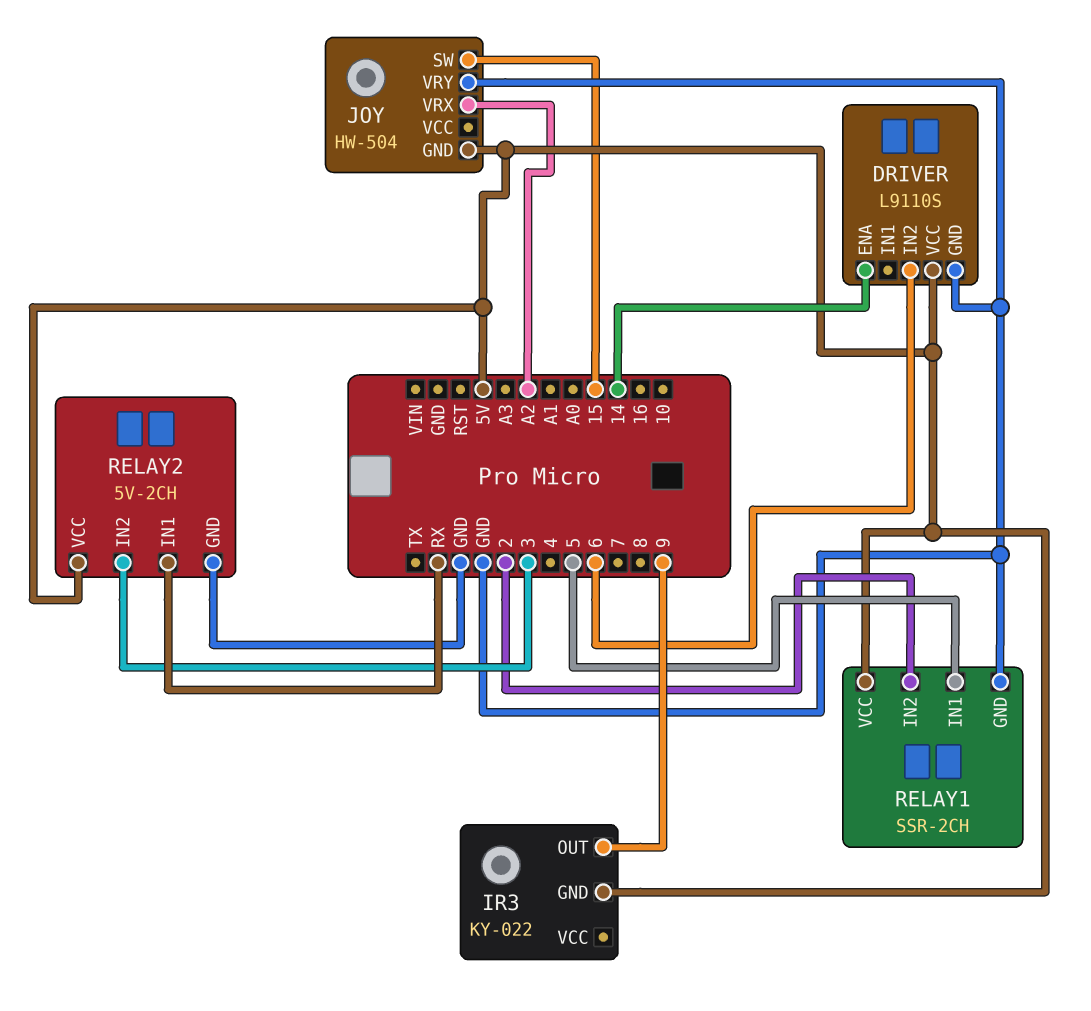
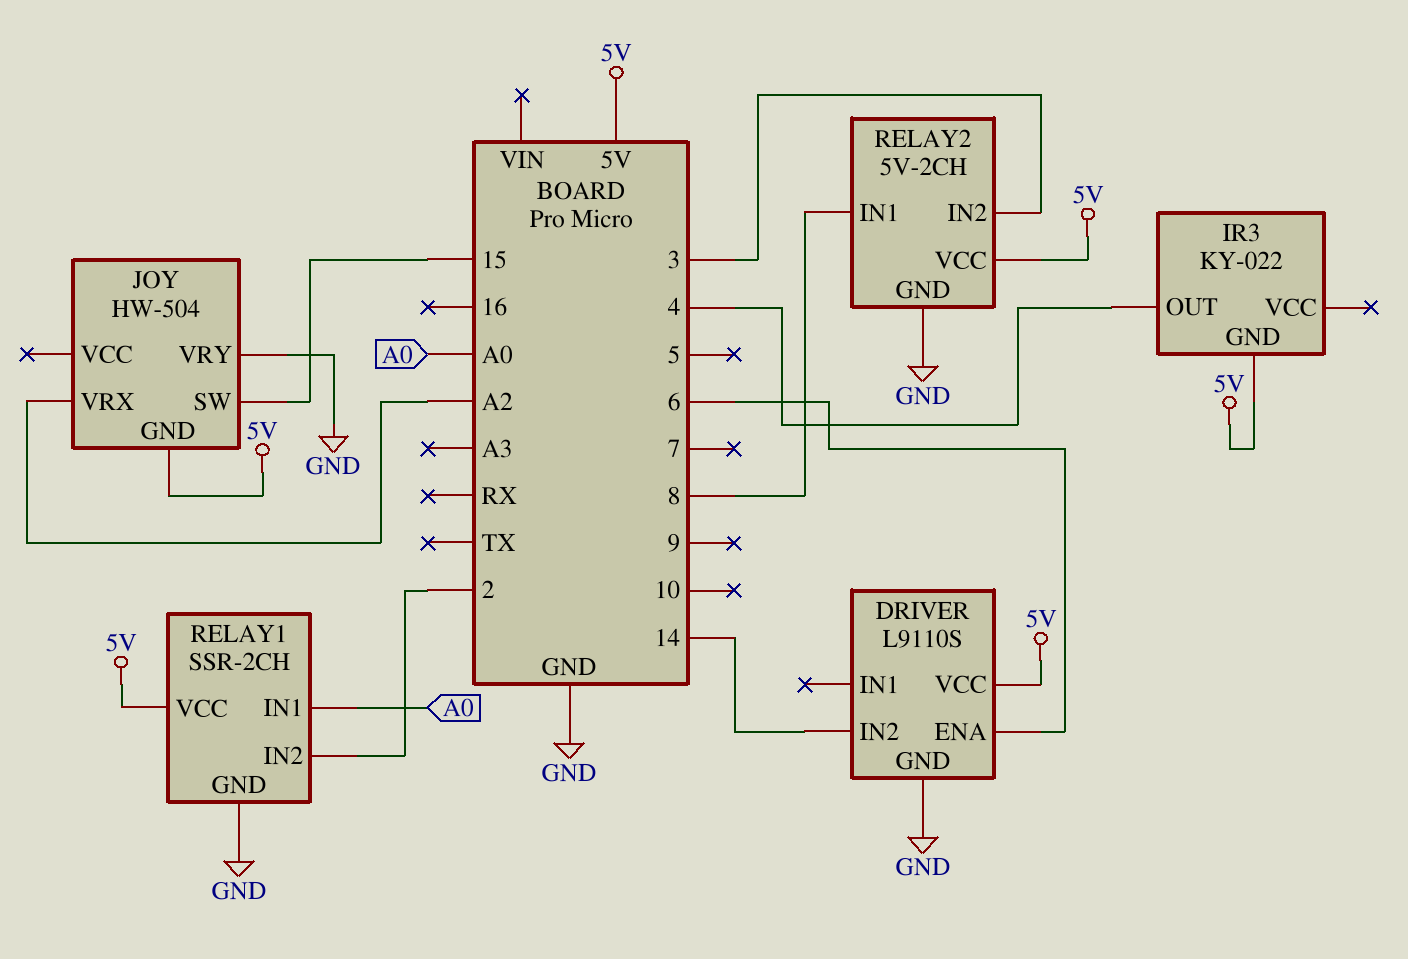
DRIVER pin ENA: 14 -> 6
DRIVER pin IN2: 6 -> 14
IR3 pin OUT: 9 -> 4
RELAY1 pin IN1: 5 -> A0
RELAY2 pin IN1: RX -> 8

